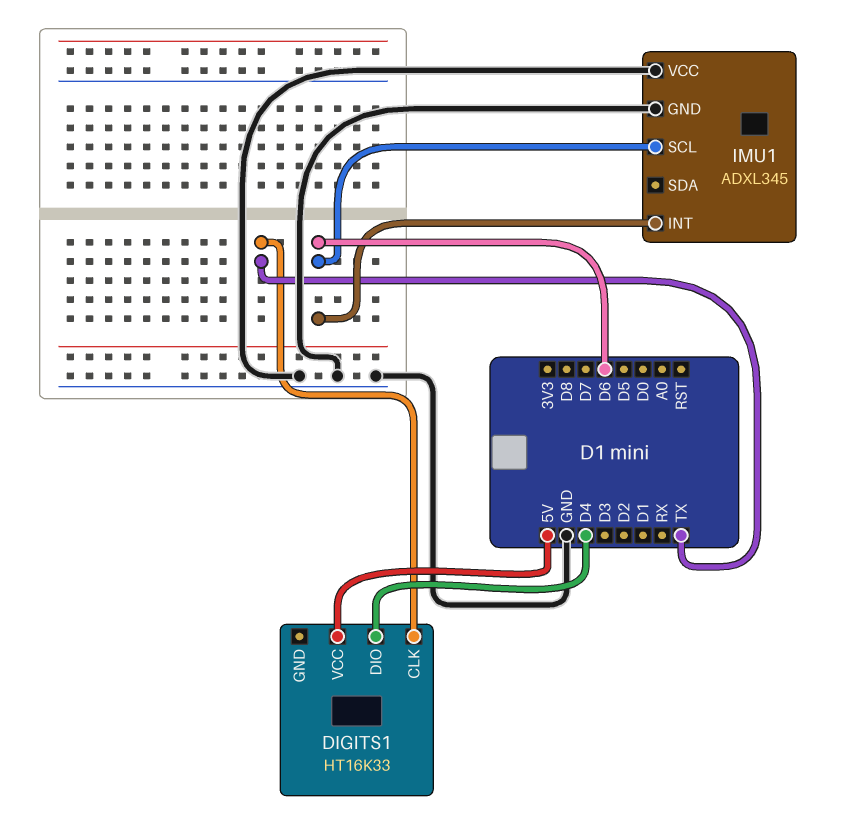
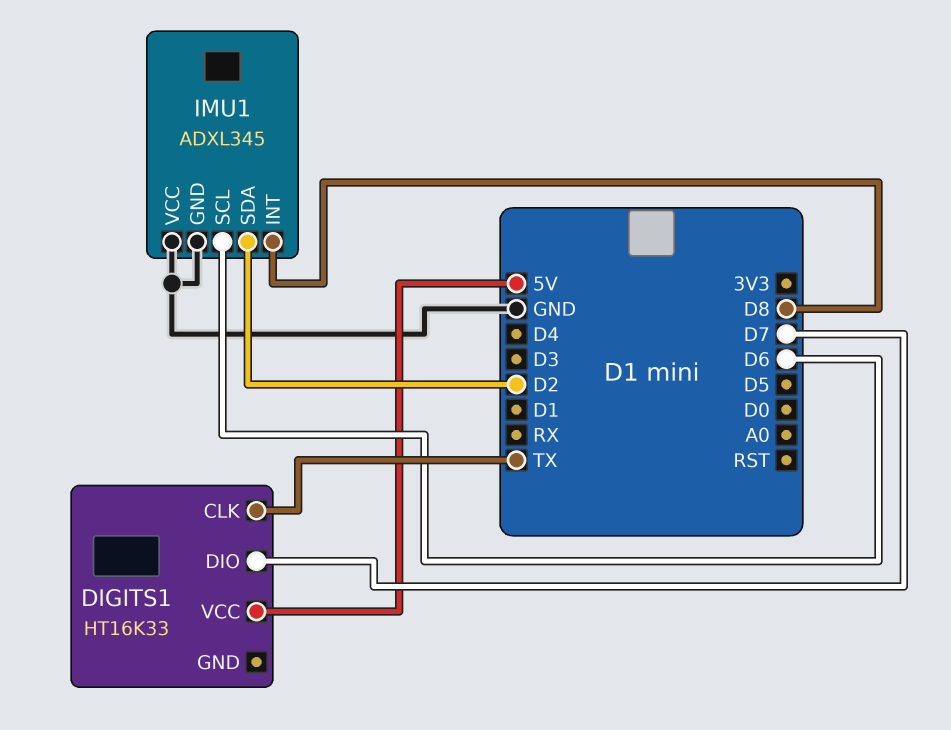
DIGITS1 pin DIO: D4 -> D7
IMU1 pin INT: D6 -> D8
IMU1 pin SDA: none -> D2

